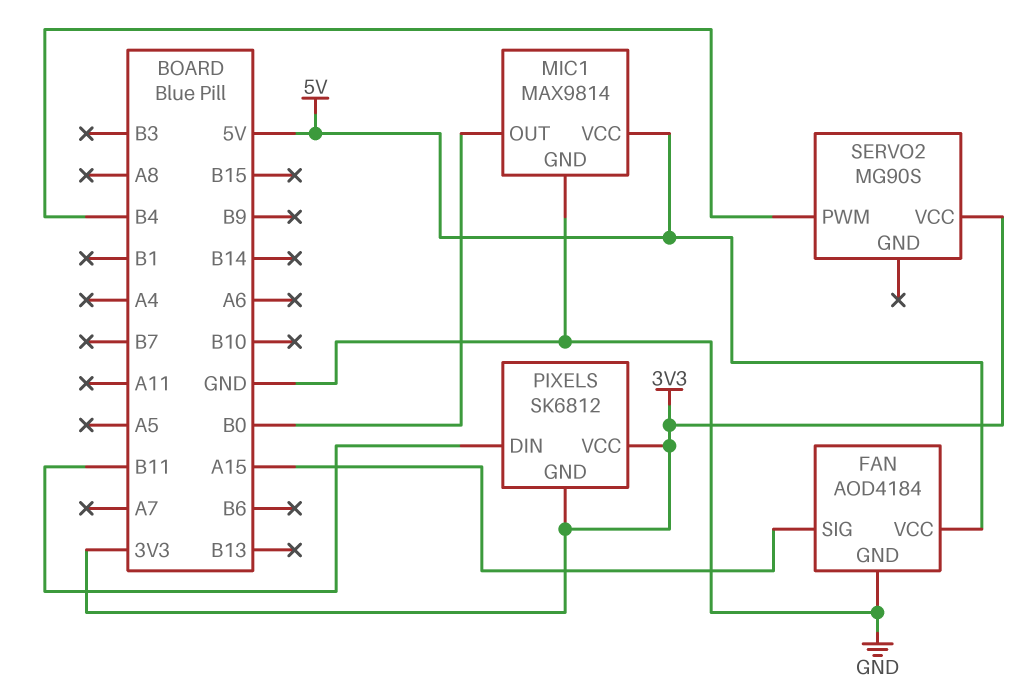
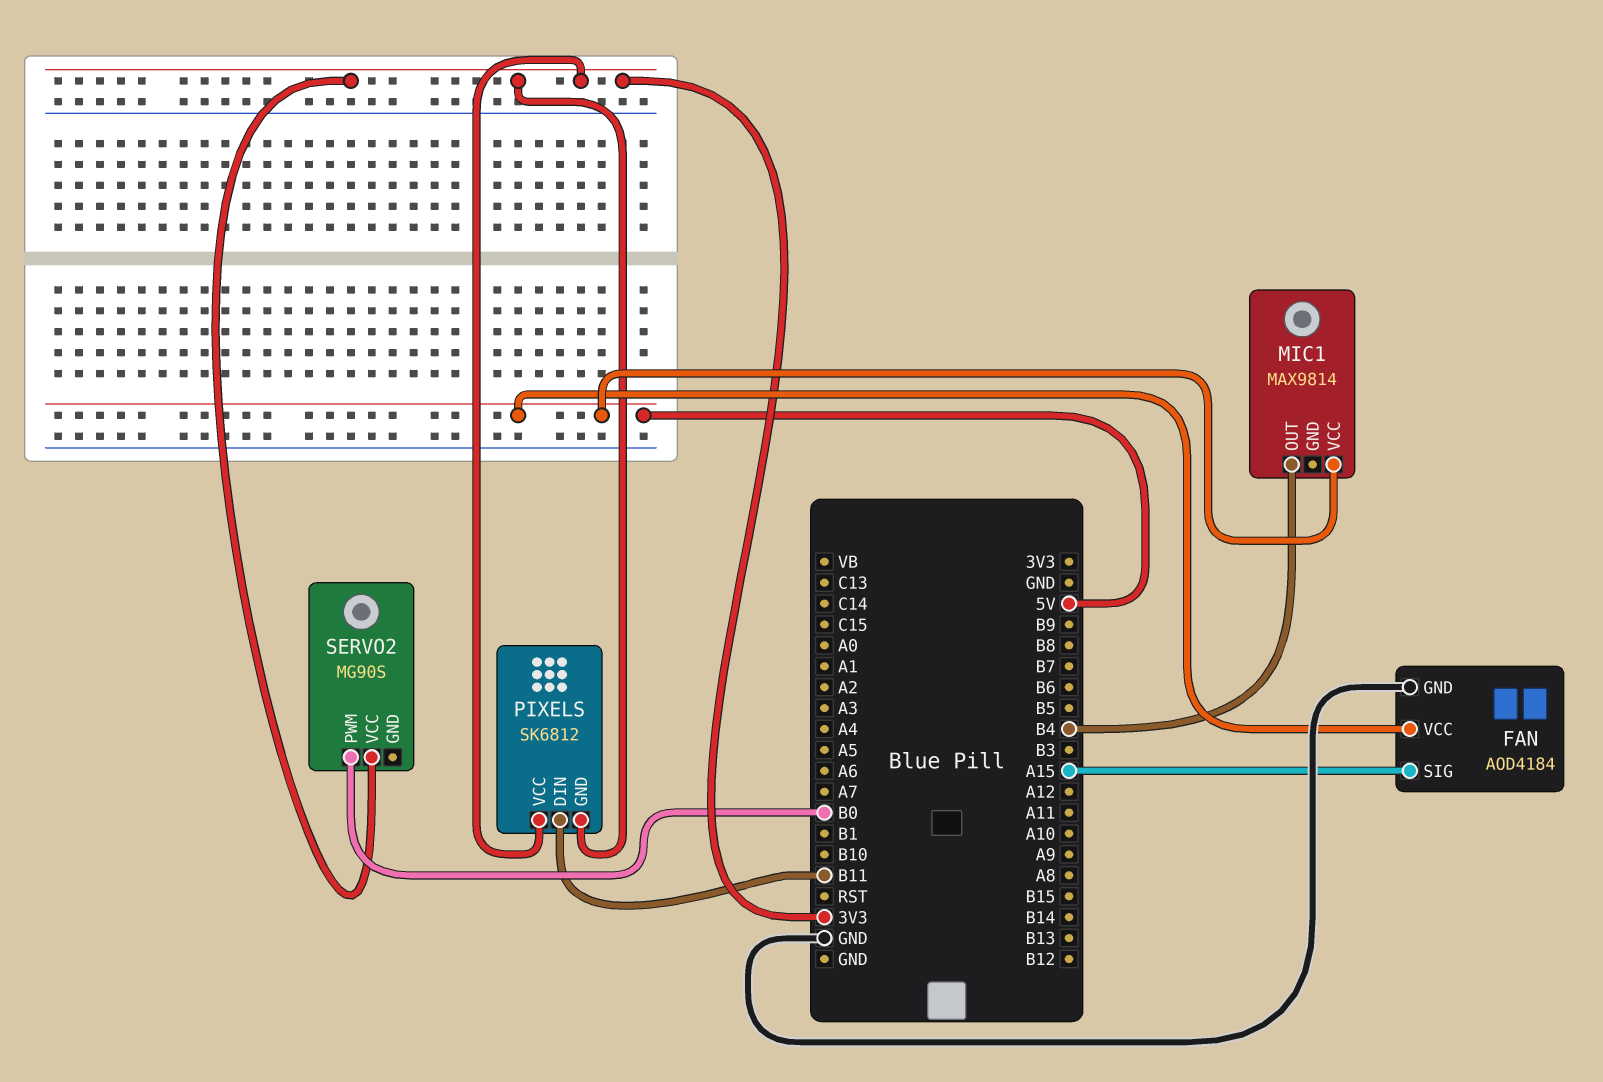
MIC1 pin GND: GND -> none
MIC1 pin OUT: B0 -> B4
SERVO2 pin PWM: B4 -> B0

